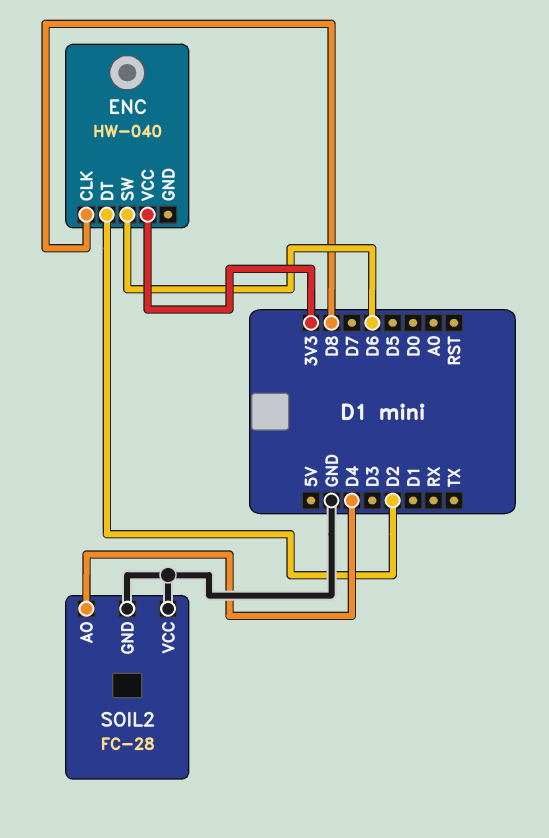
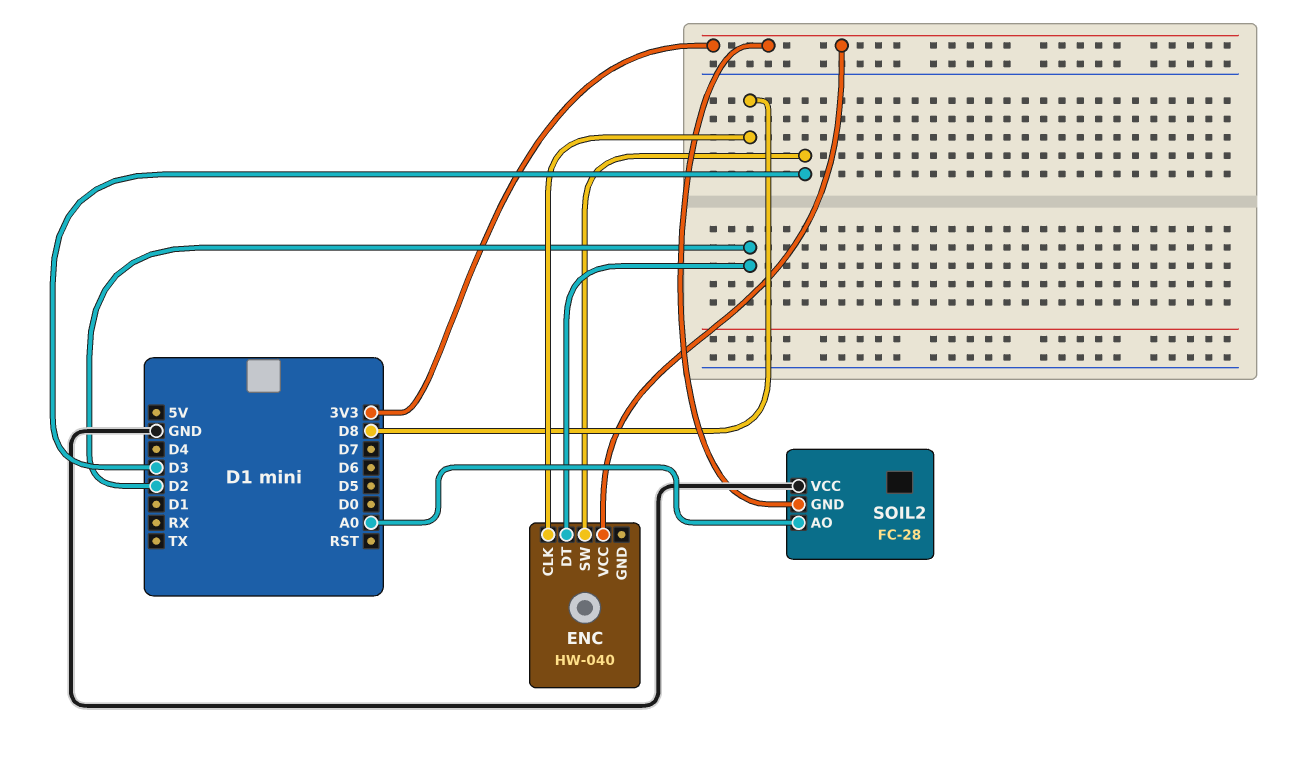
ENC pin SW: D6 -> D3
SOIL2 pin AO: D4 -> A0
SOIL2 pin GND: GND -> 3V3

